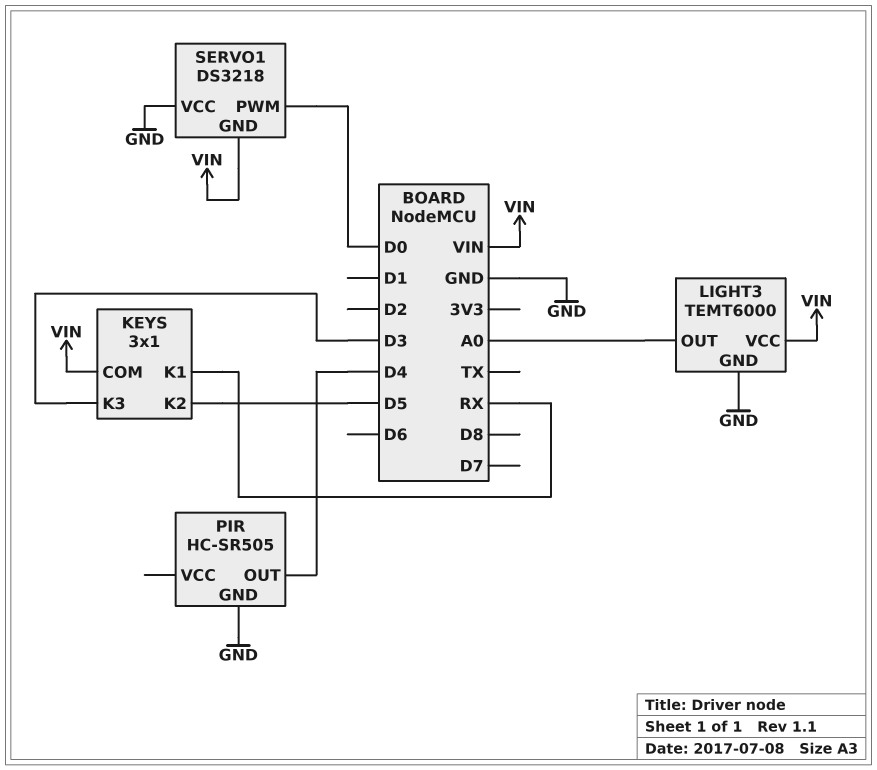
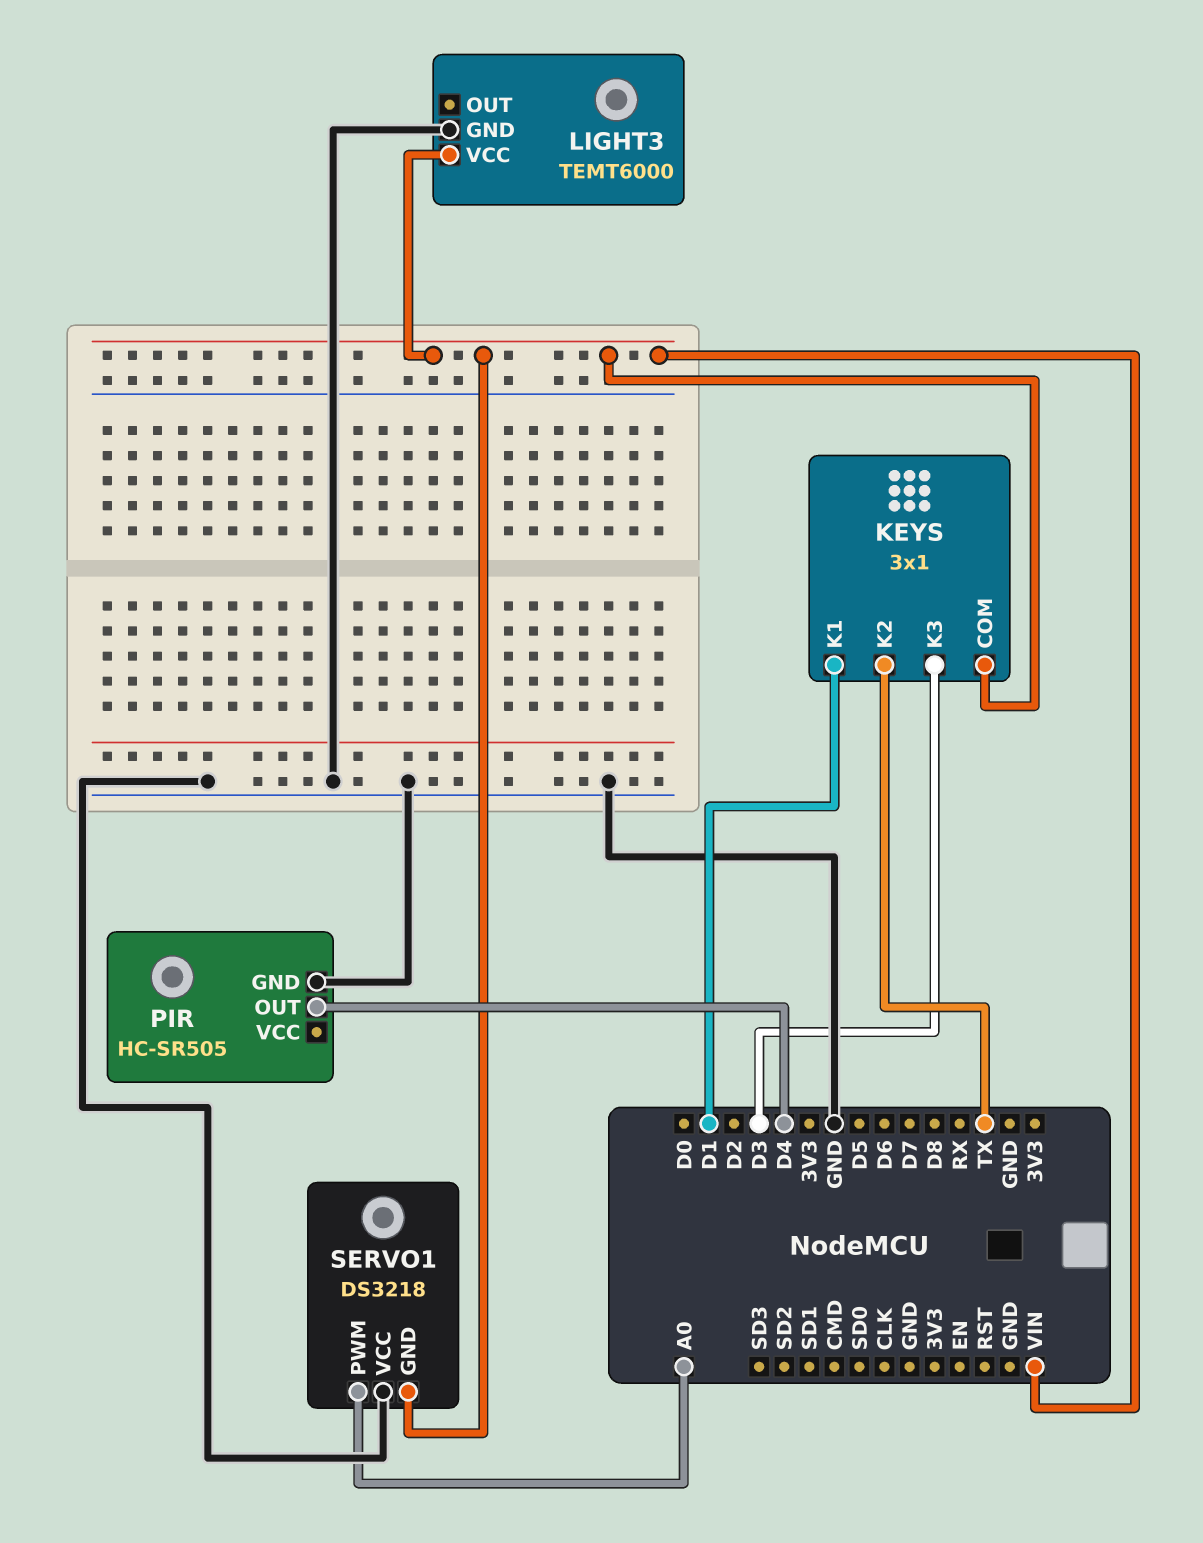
KEYS pin K1: RX -> D1
KEYS pin K2: D5 -> TX
LIGHT3 pin OUT: A0 -> none
SERVO1 pin PWM: D0 -> A0

